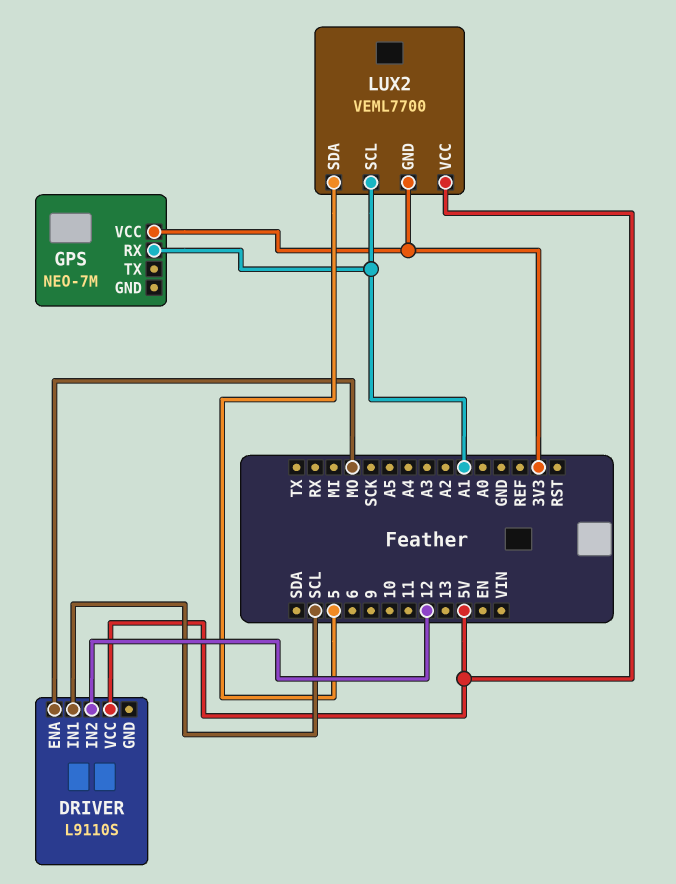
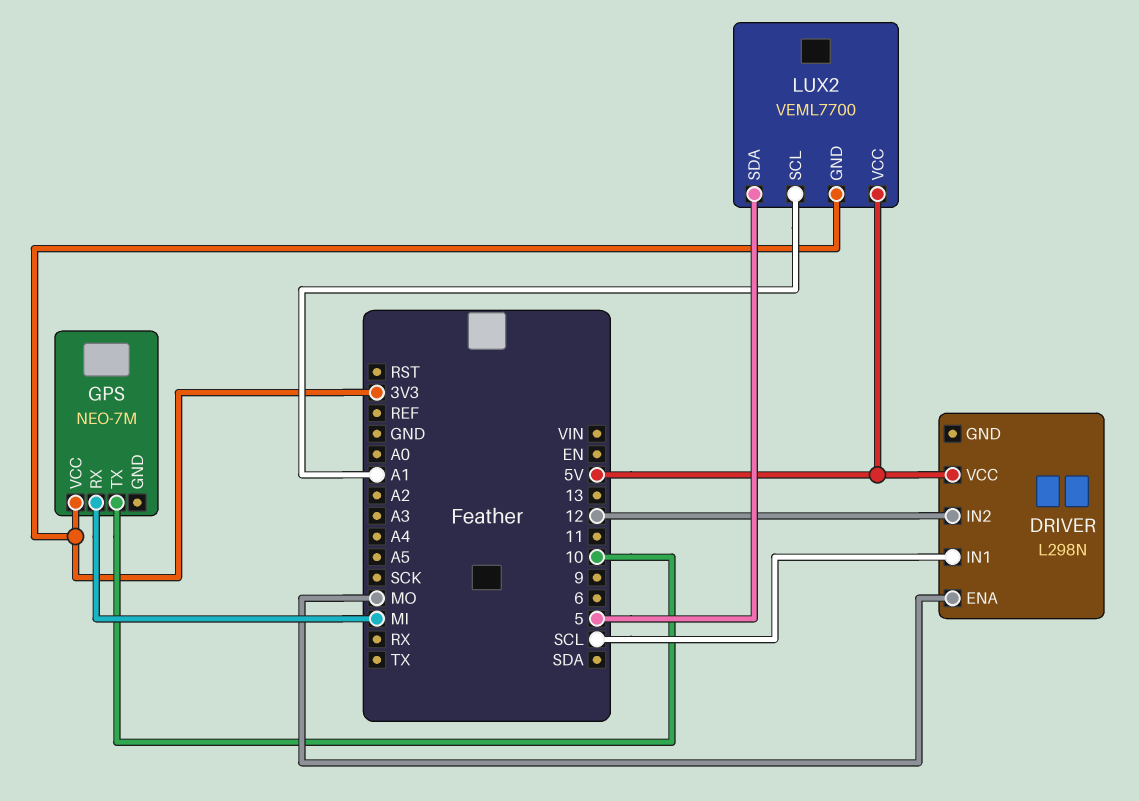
DRIVER: L9110S -> L298N
GPS pin RX: A1 -> MI
GPS pin TX: none -> 10

